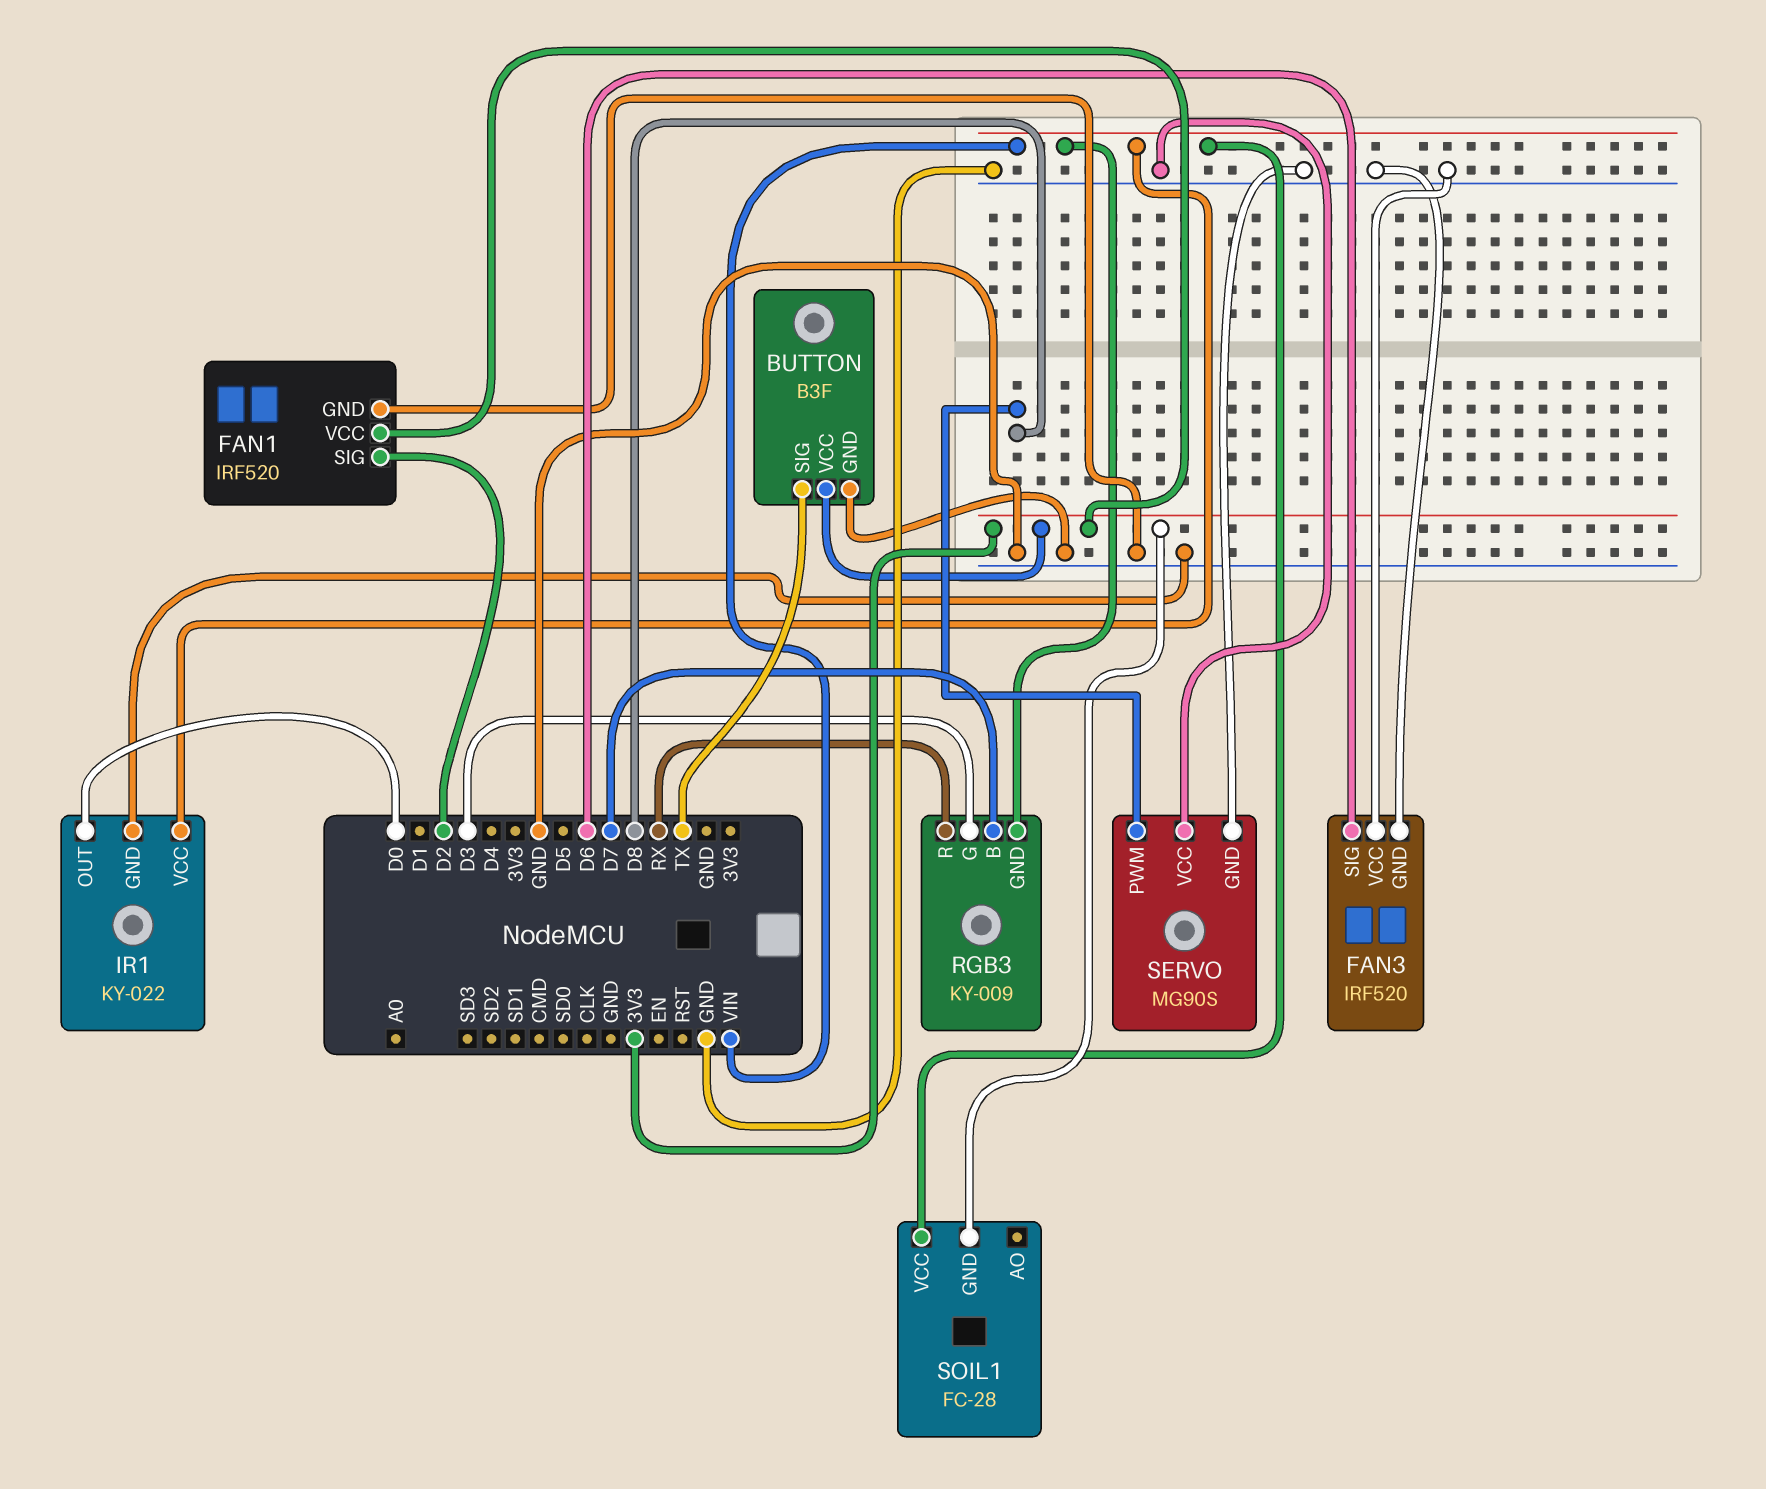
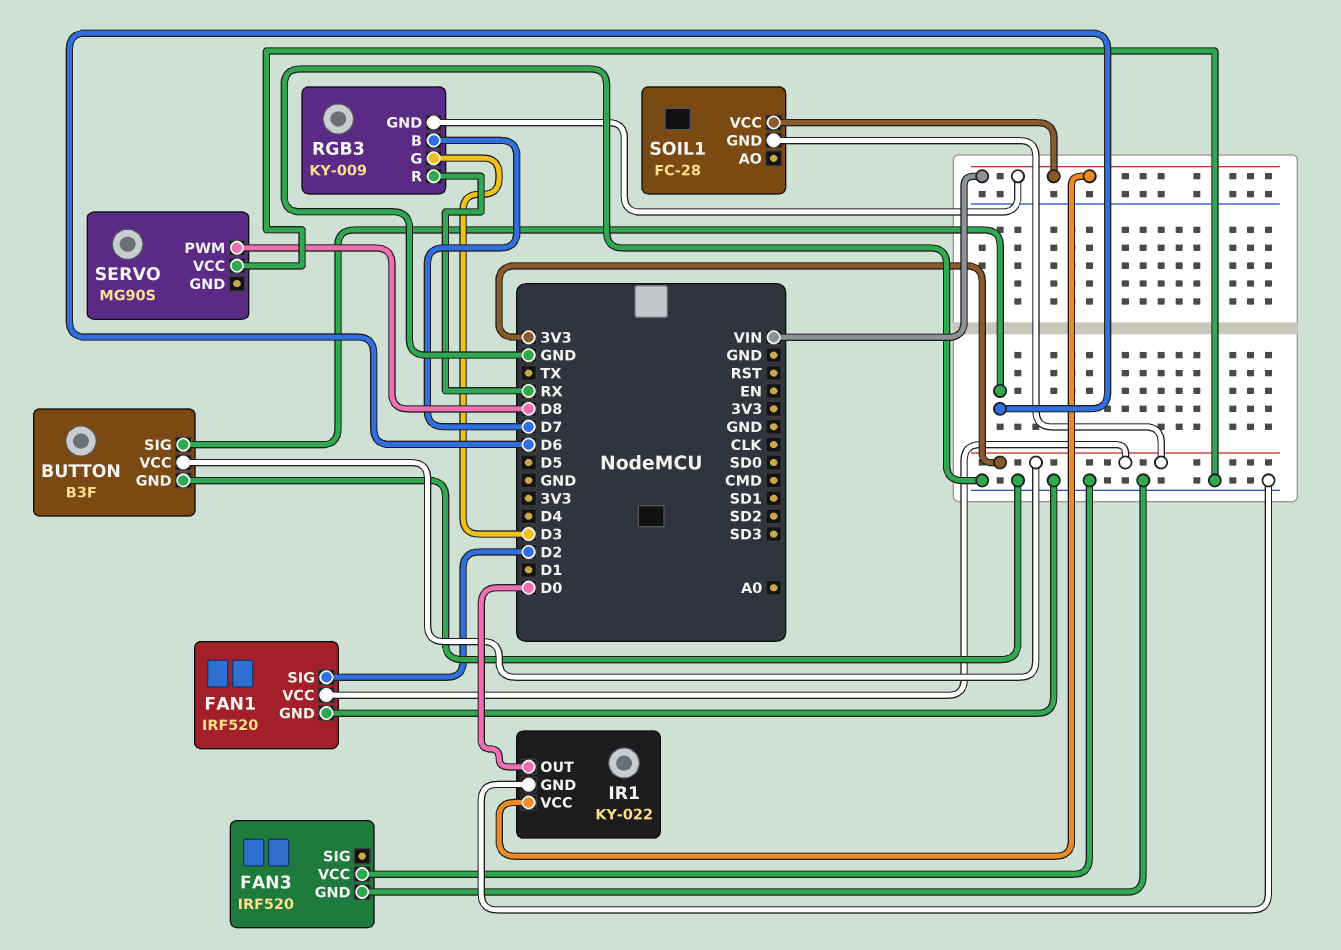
BUTTON pin SIG: TX -> D6
FAN3 pin SIG: D6 -> none
SERVO pin GND: GND -> none

